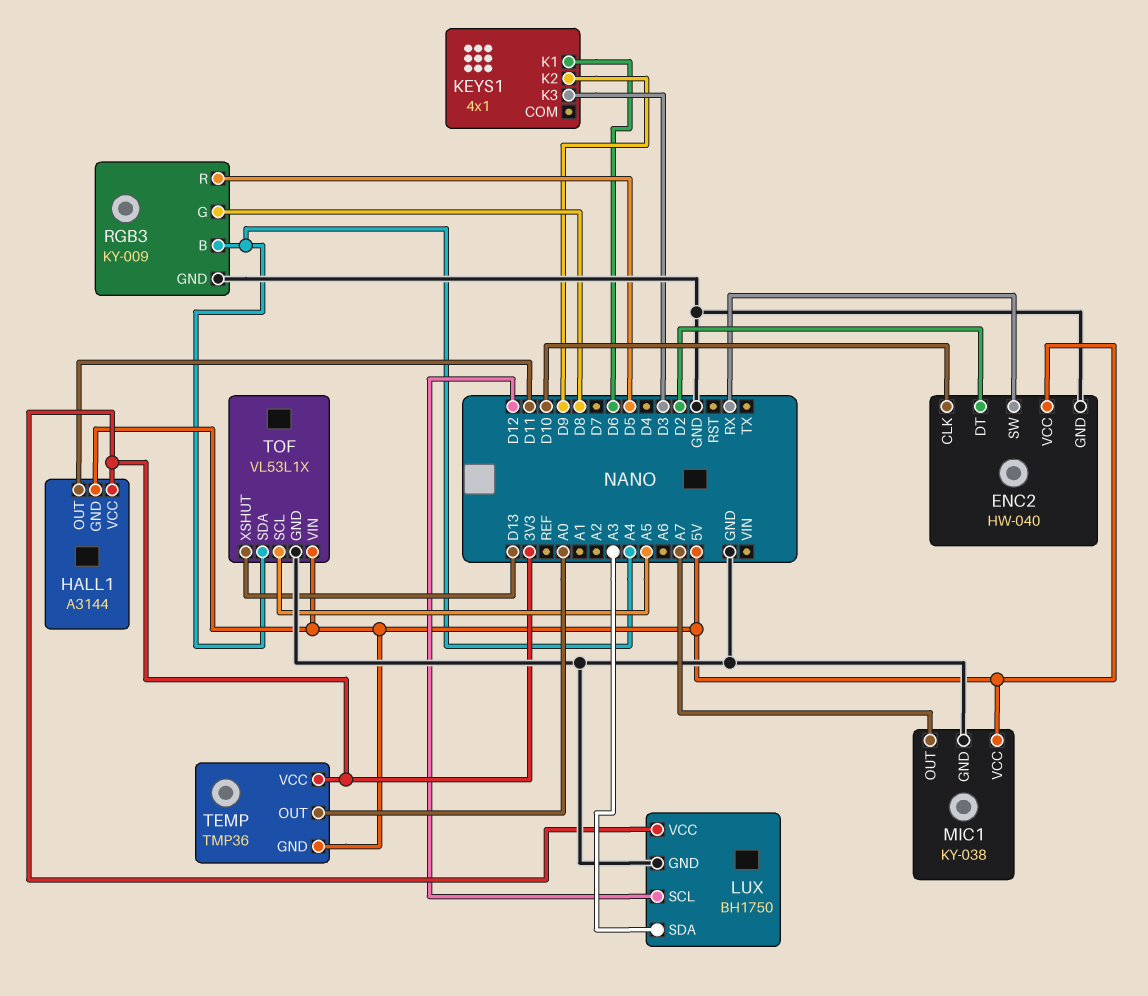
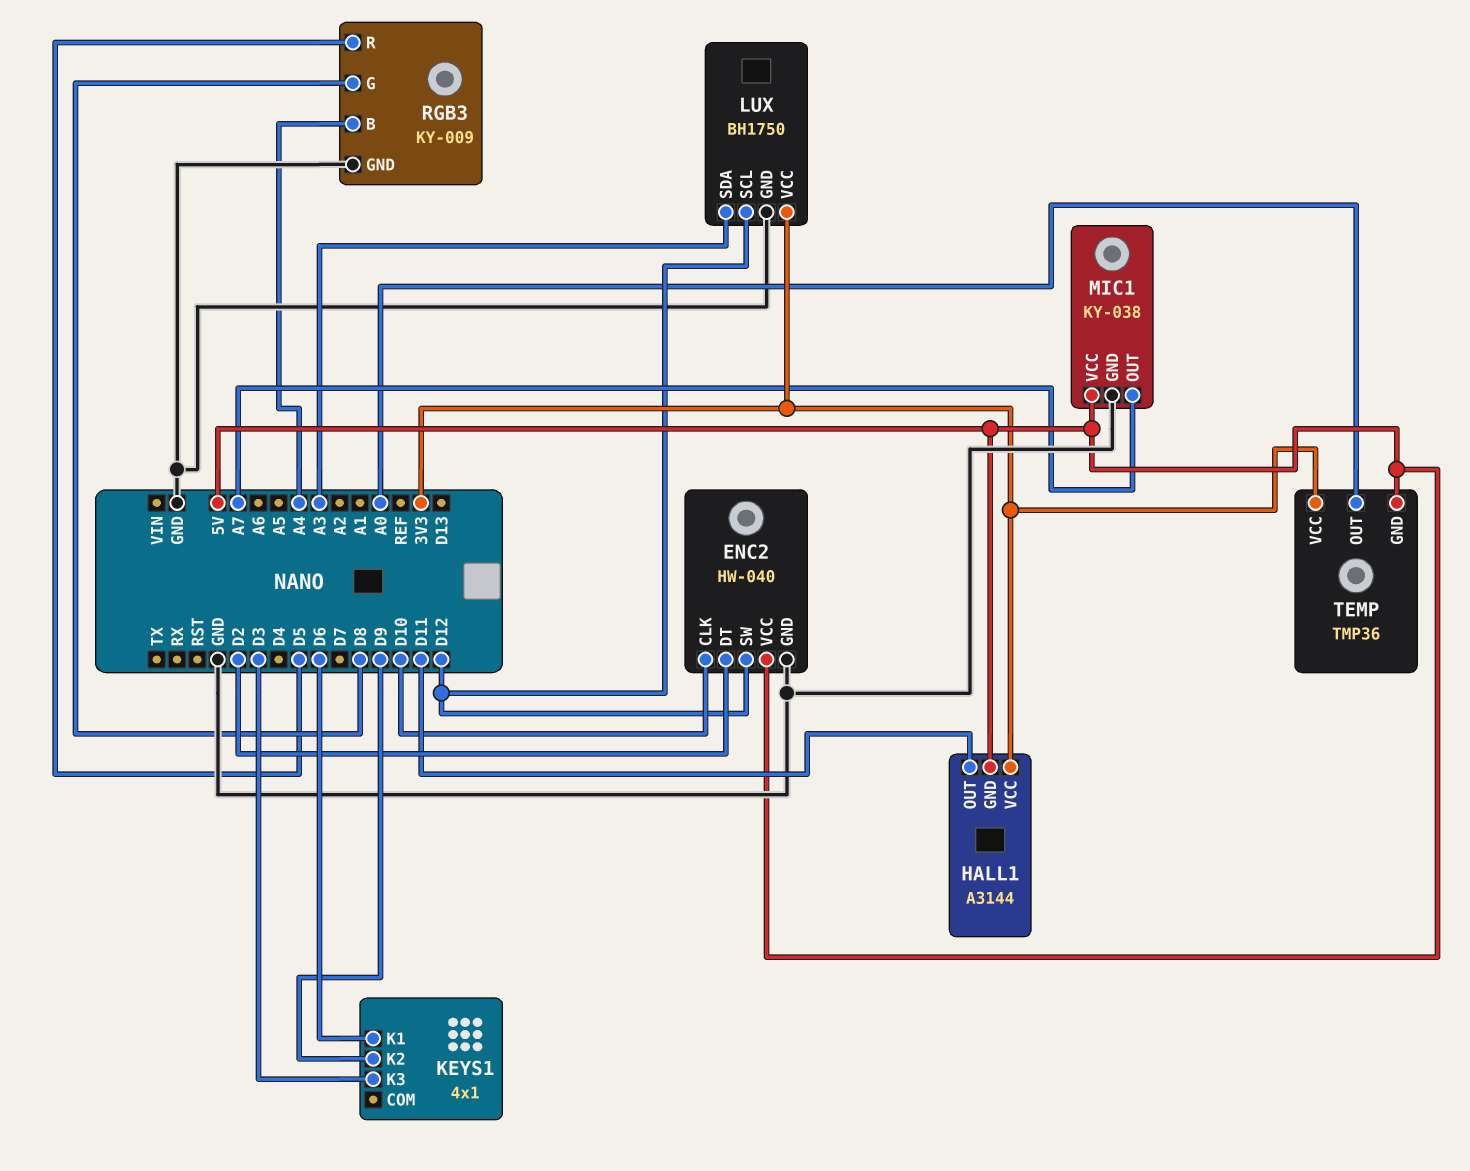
ENC2 pin SW: RX -> D12
TOF: VL53L1X -> none
TOF pin GND: GND -> none
TOF pin SCL: A5 -> none
TOF pin SDA: A4 -> none
TOF pin VIN: 5V -> none
TOF pin XSHUT: D13 -> none

